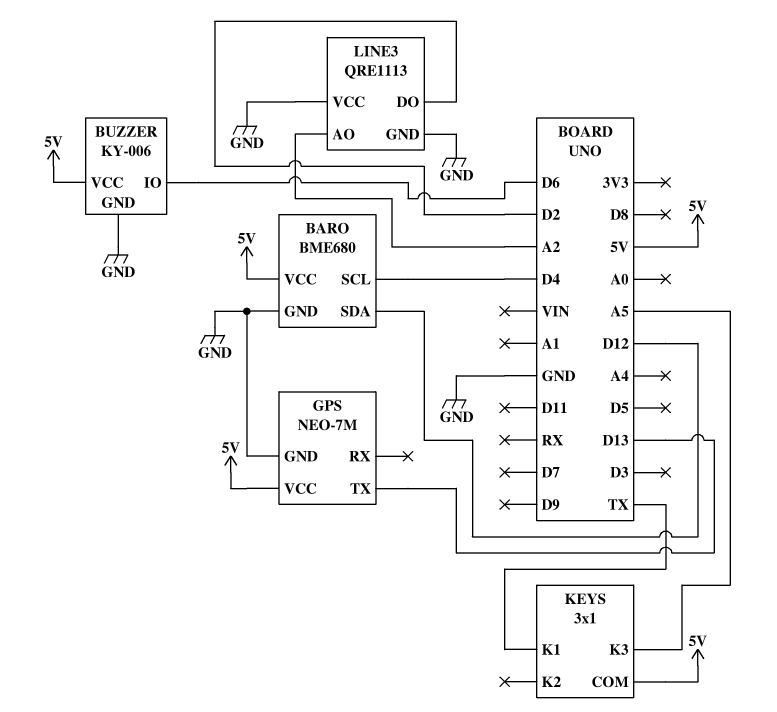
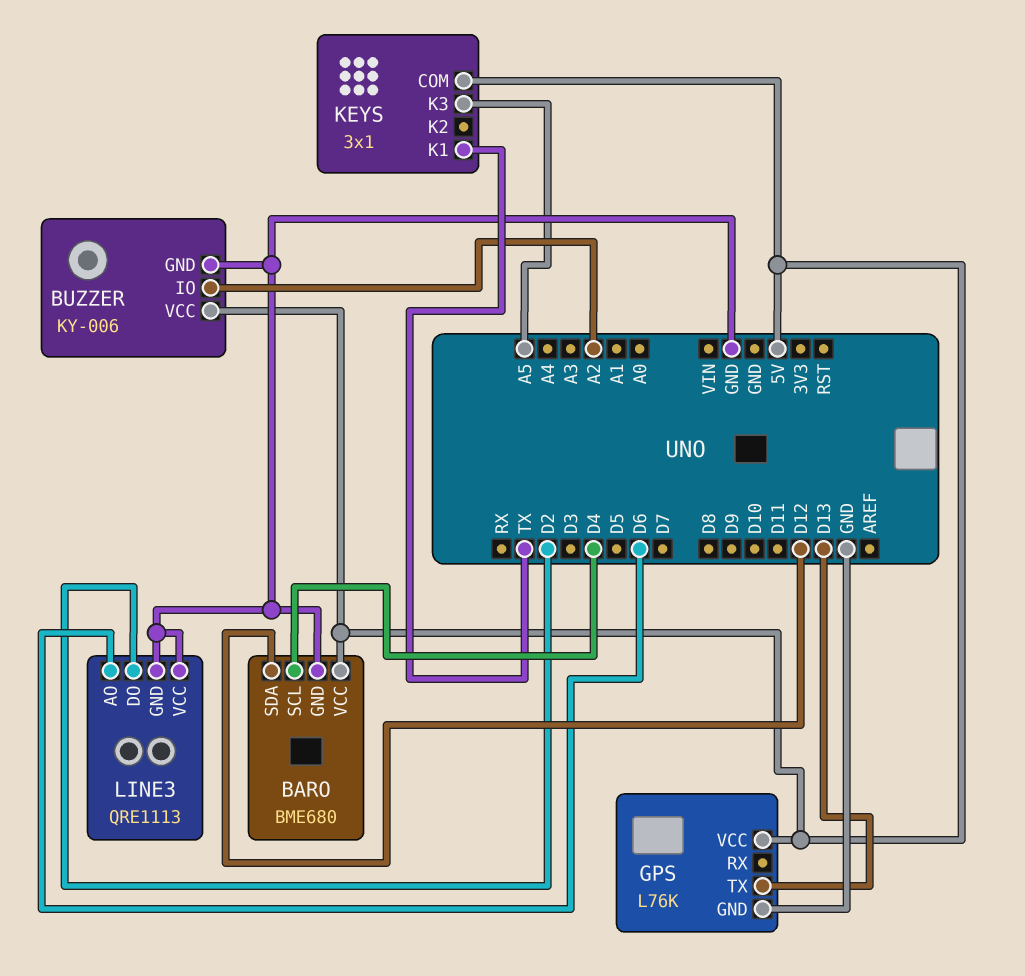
BUZZER pin IO: D6 -> A2
GPS: NEO-7M -> L76K
LINE3 pin AO: A2 -> D6

